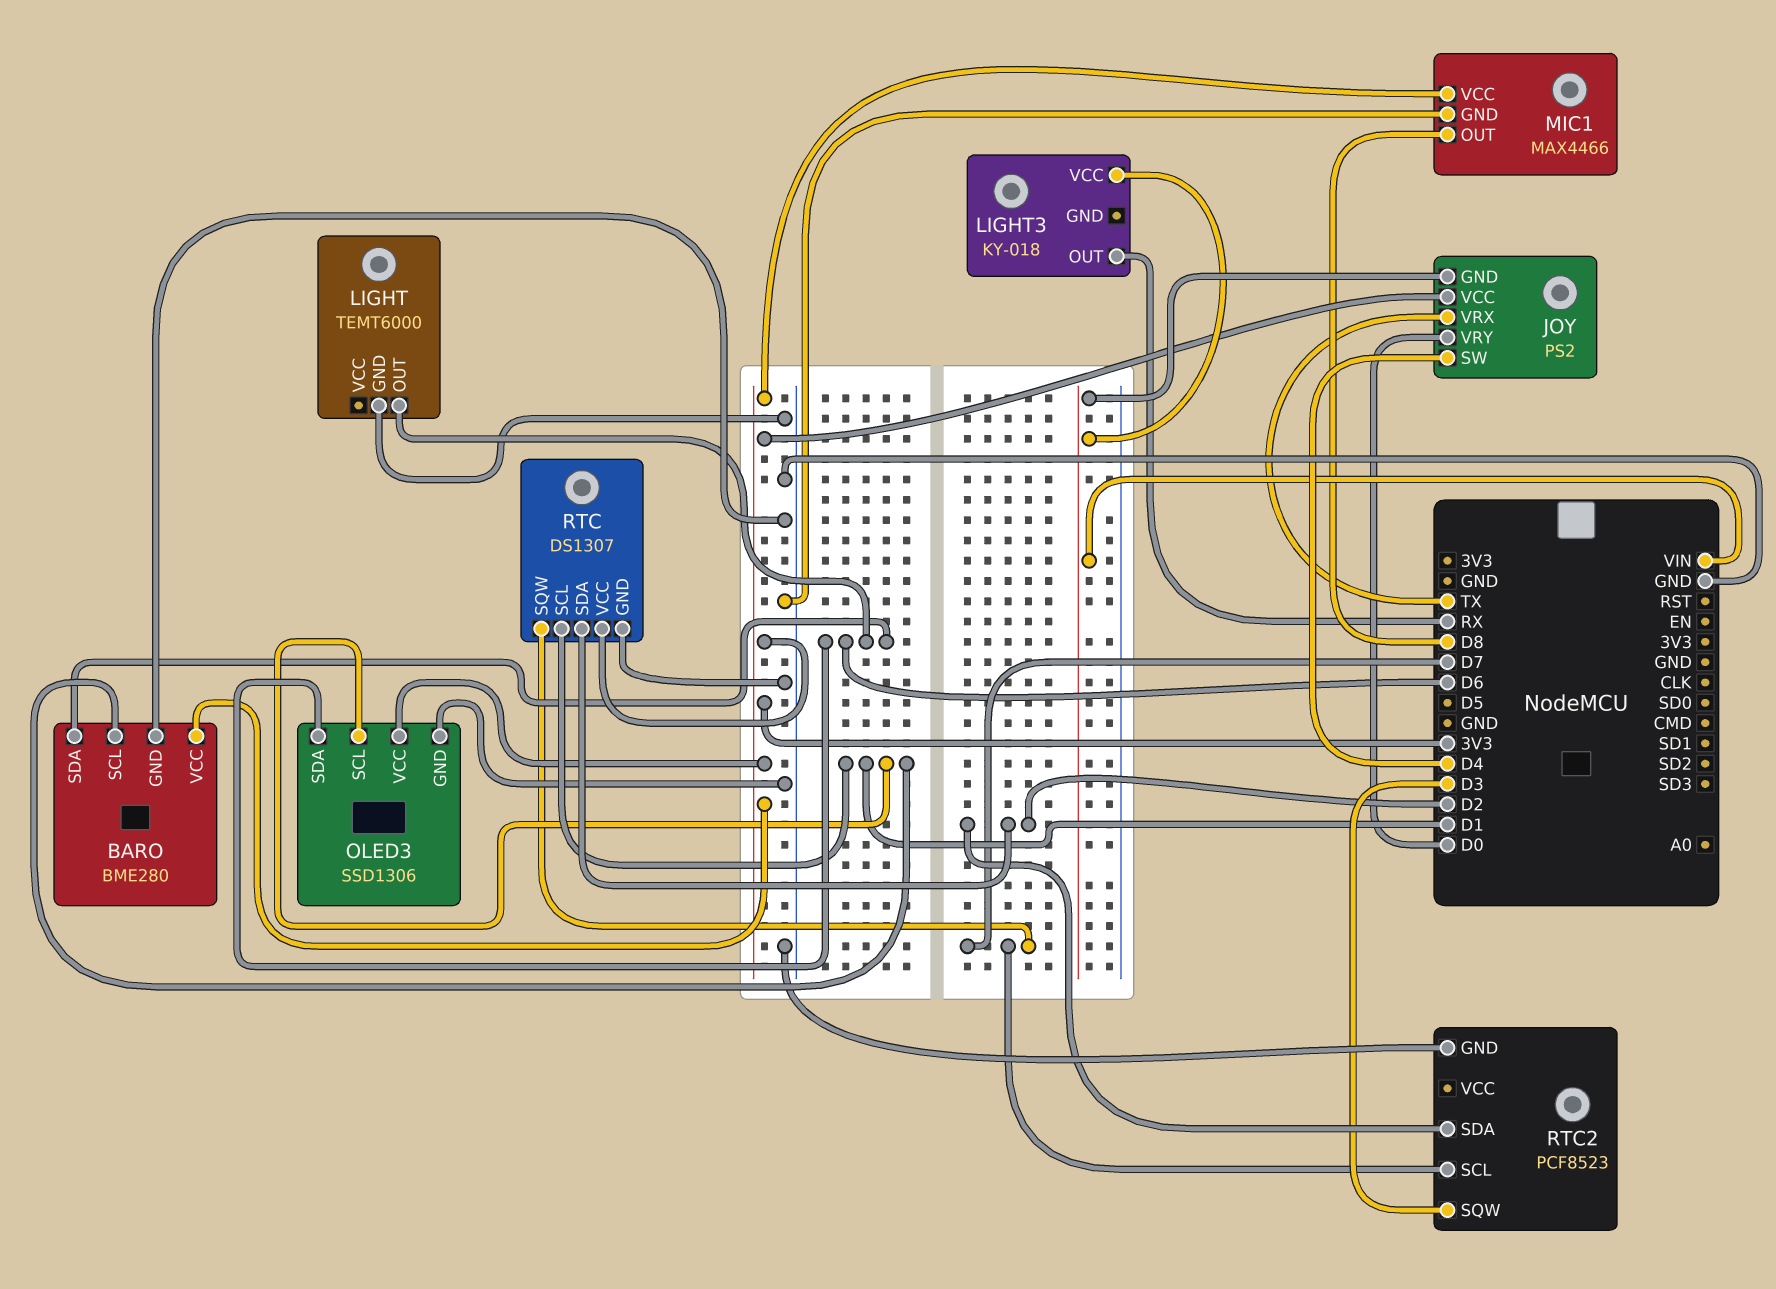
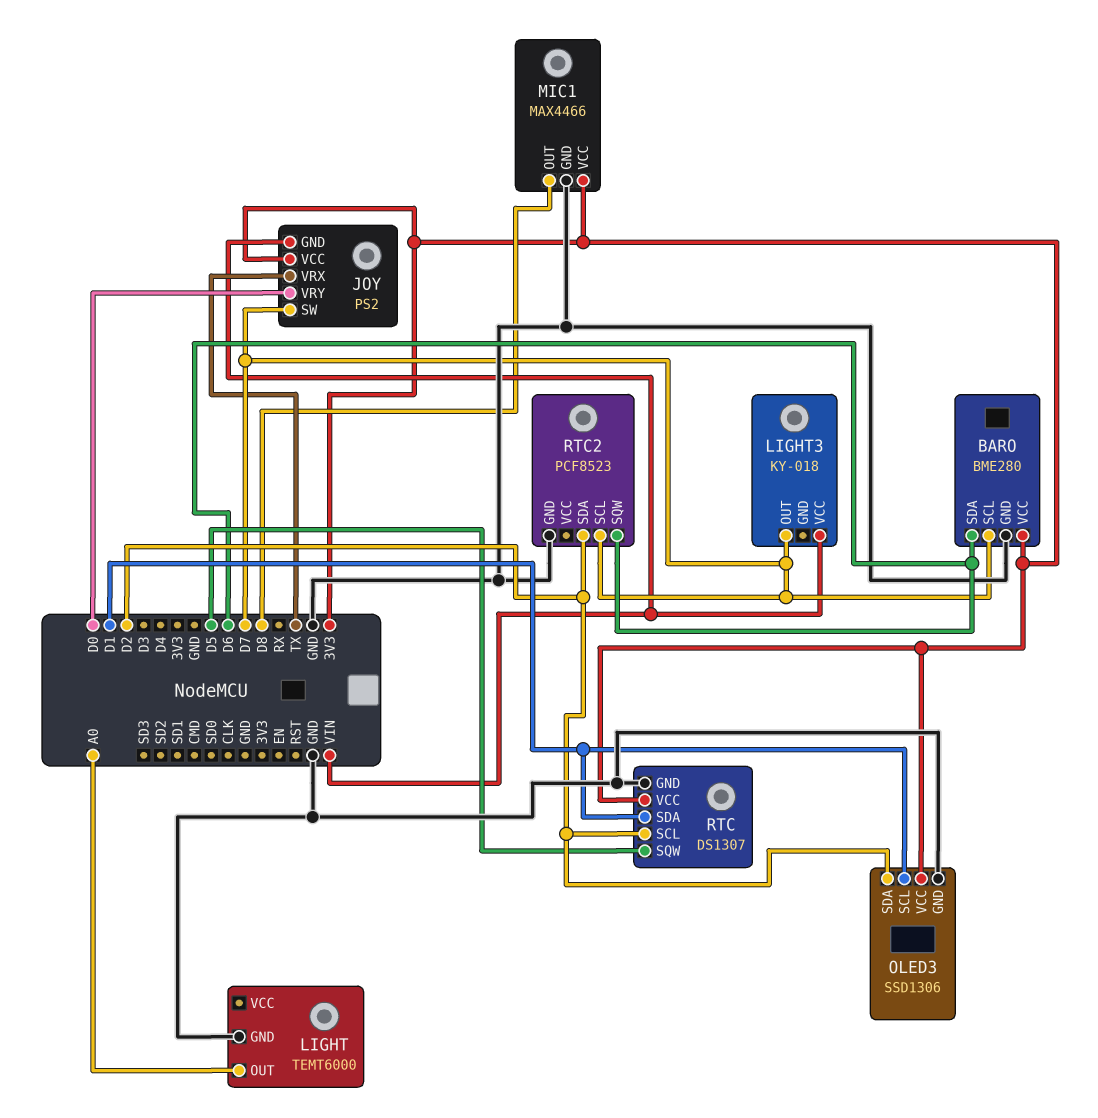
BARO pin SCL: D1 -> D7
JOY pin SW: D4 -> D7
LIGHT pin OUT: D6 -> A0
LIGHT3 pin OUT: RX -> D7
OLED3 pin SDA: D6 -> D2
RTC pin SCL: D1 -> D2
RTC pin SDA: D2 -> D1
RTC pin SQW: D7 -> D5
RTC2 pin SQW: D3 -> D6

